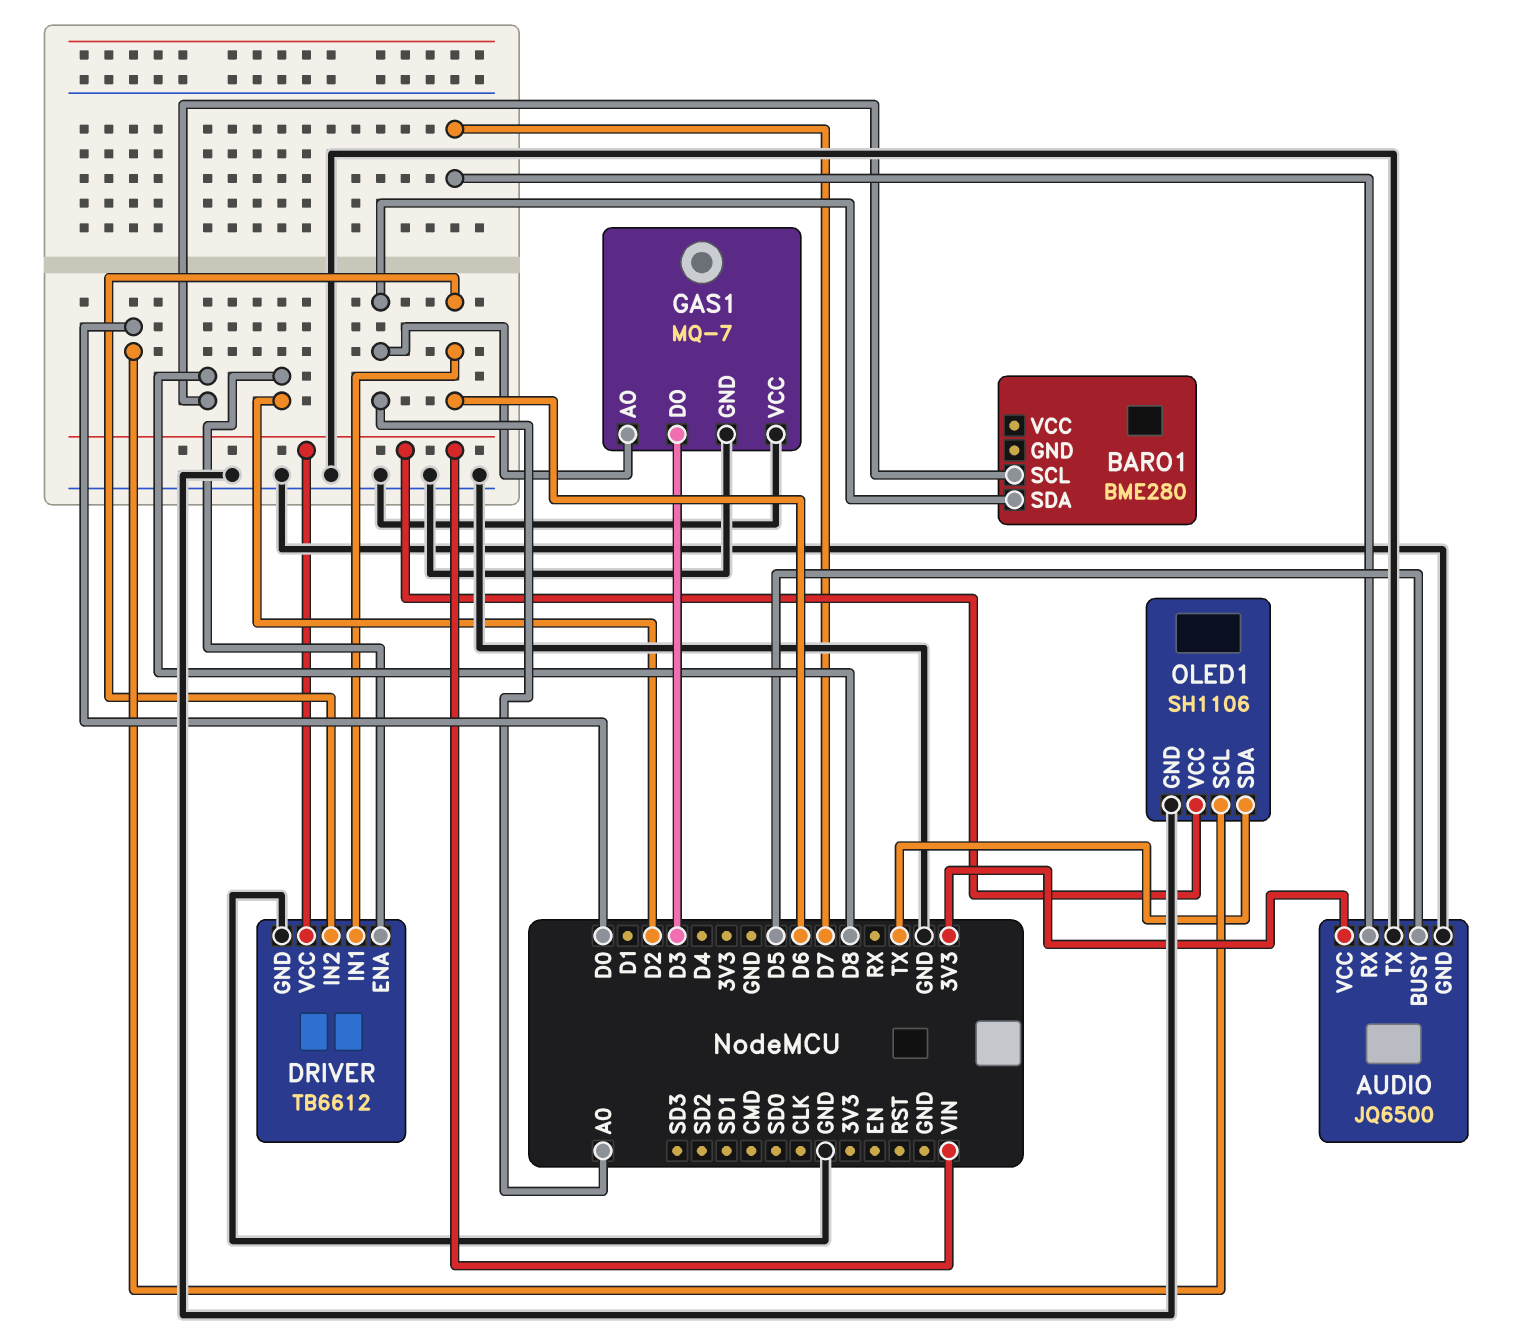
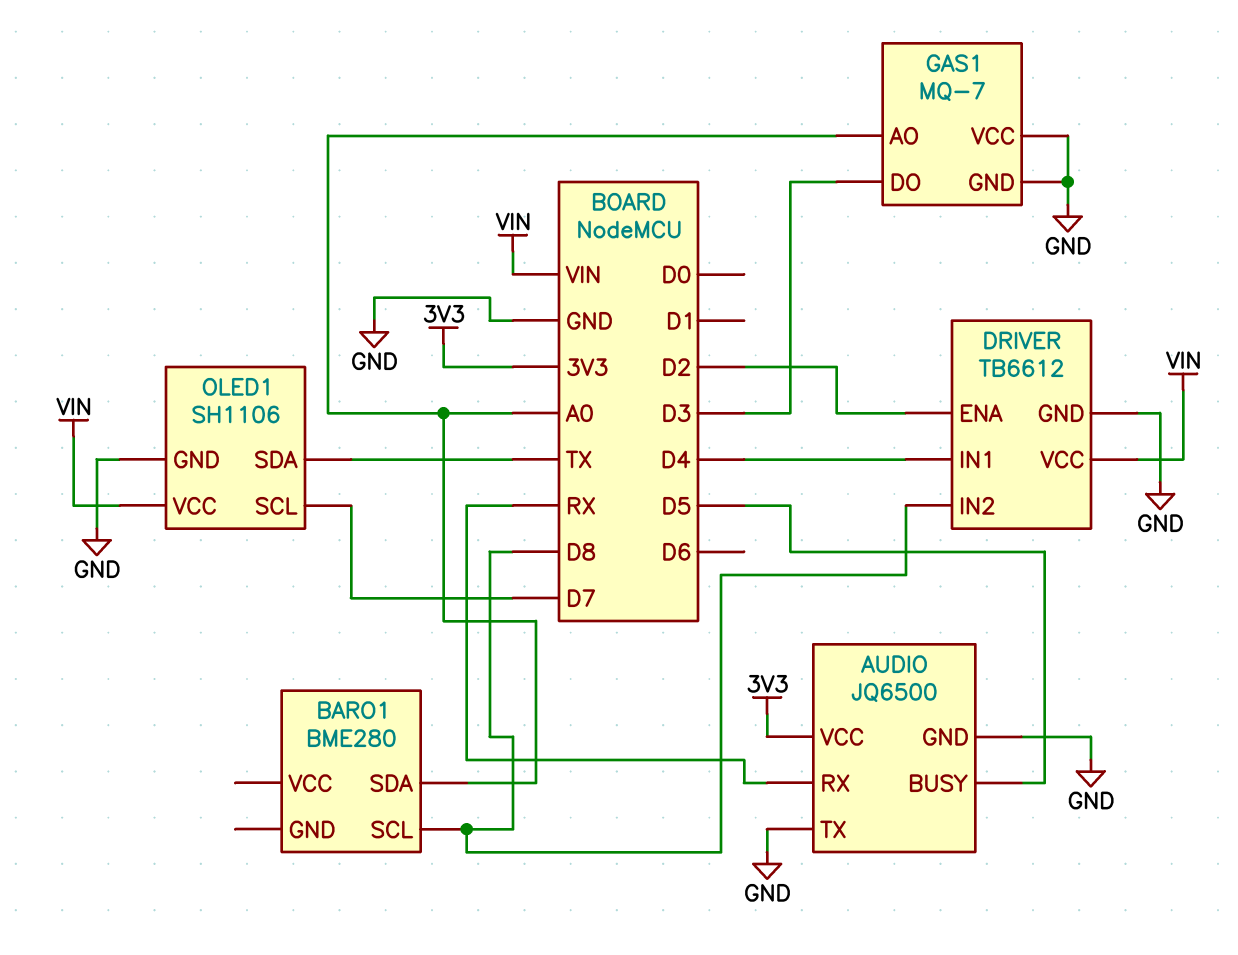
AUDIO pin RX: D7 -> RX
DRIVER pin IN1: D6 -> D4
DRIVER pin IN2: D6 -> D8
OLED1 pin SCL: D0 -> D7

